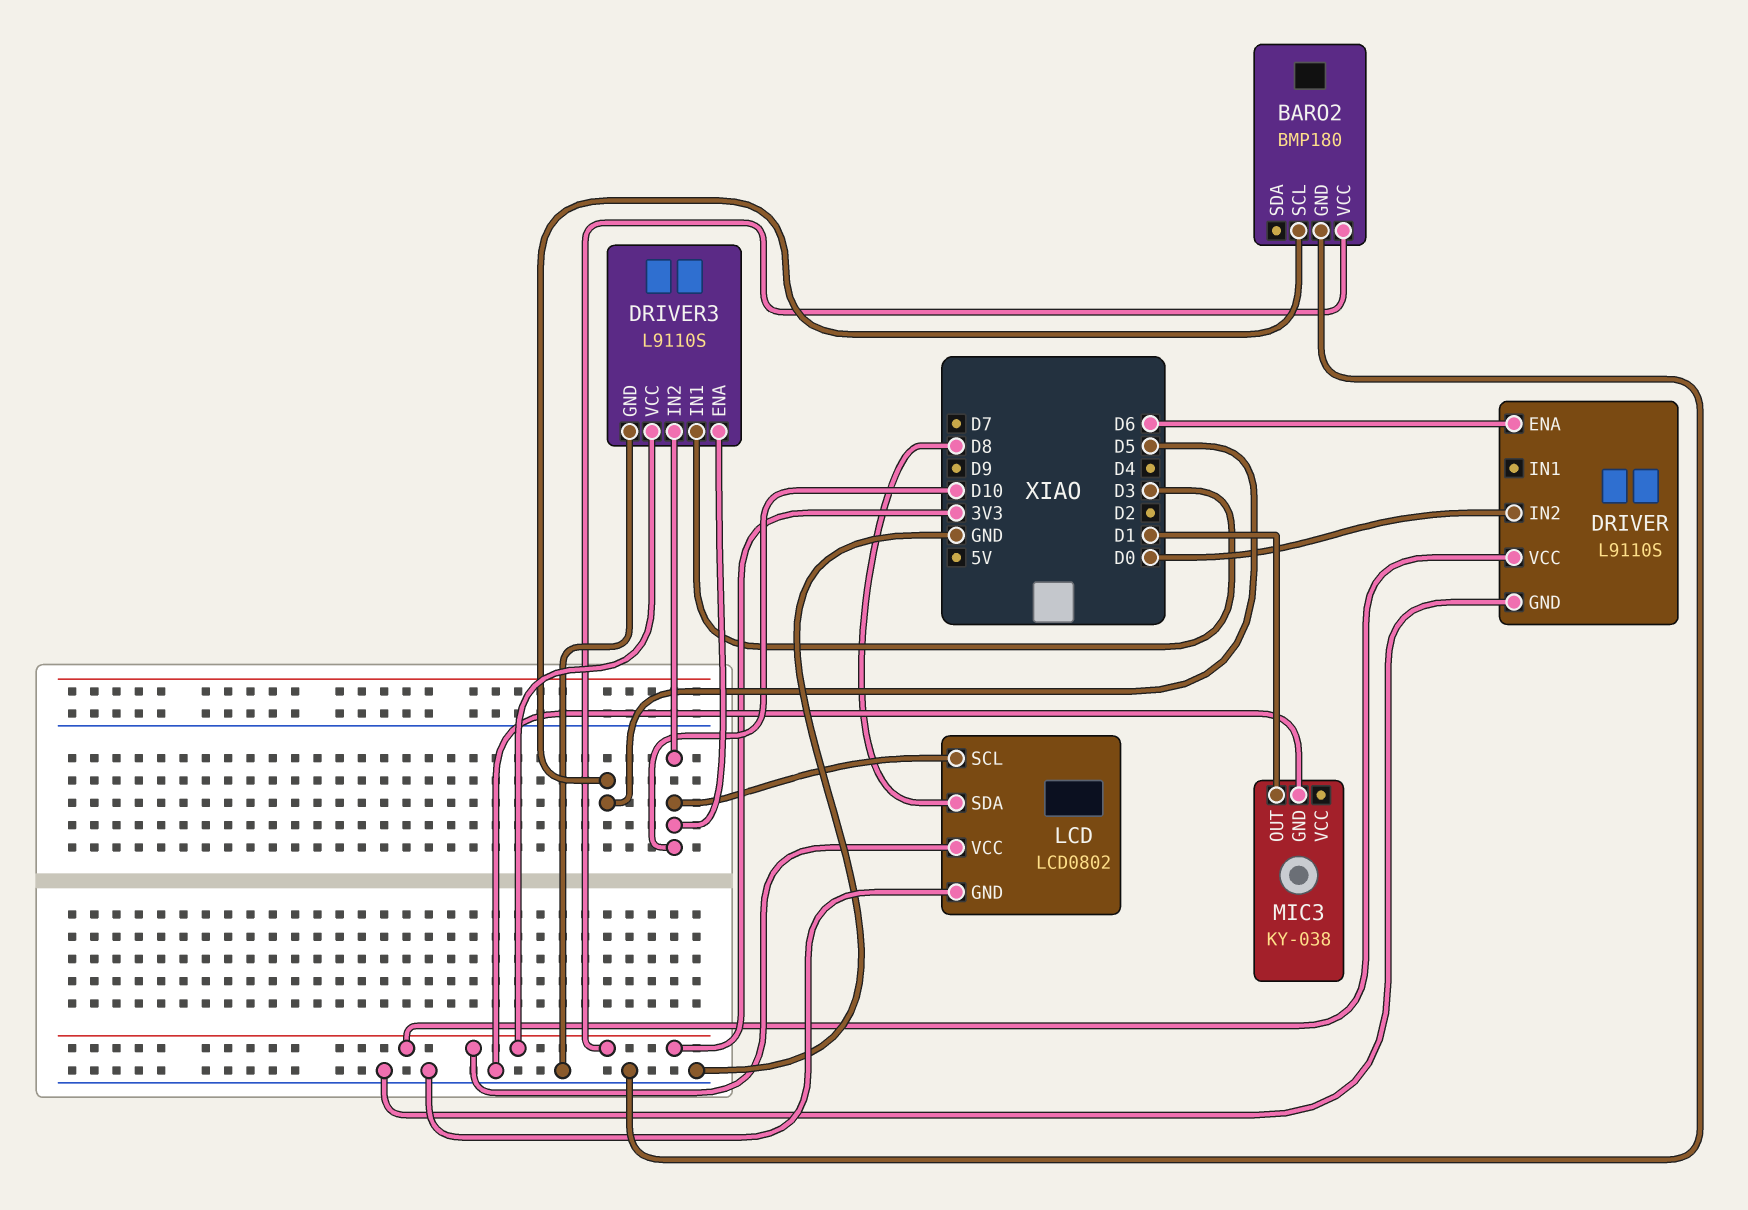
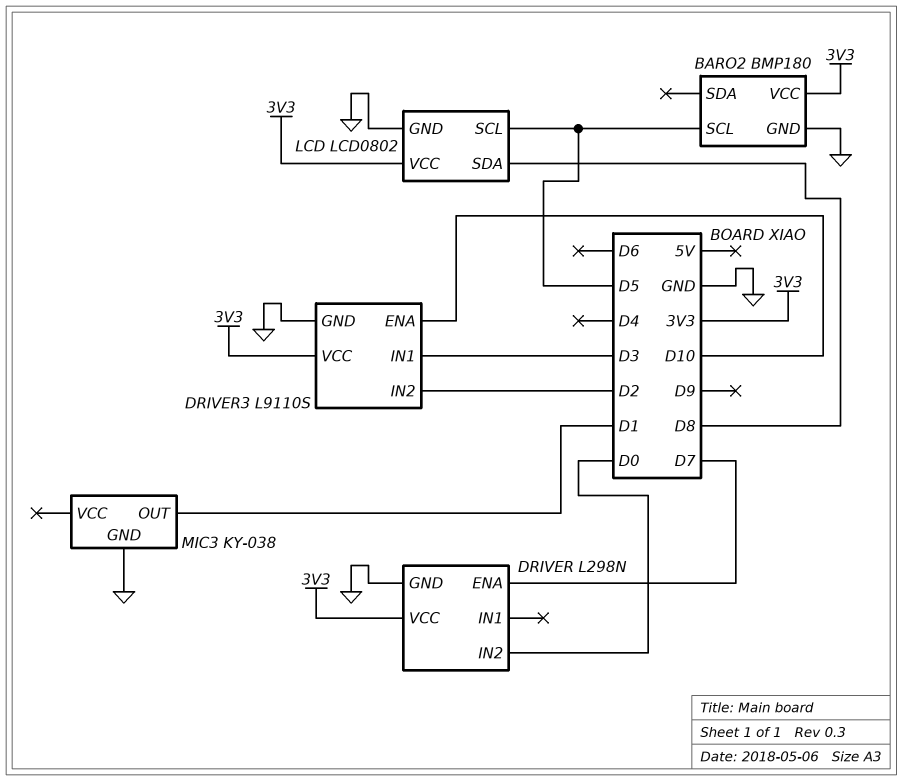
DRIVER: L9110S -> L298N
DRIVER pin ENA: D6 -> D7
DRIVER3 pin IN2: D10 -> D2
LCD pin SCL: D10 -> D5

